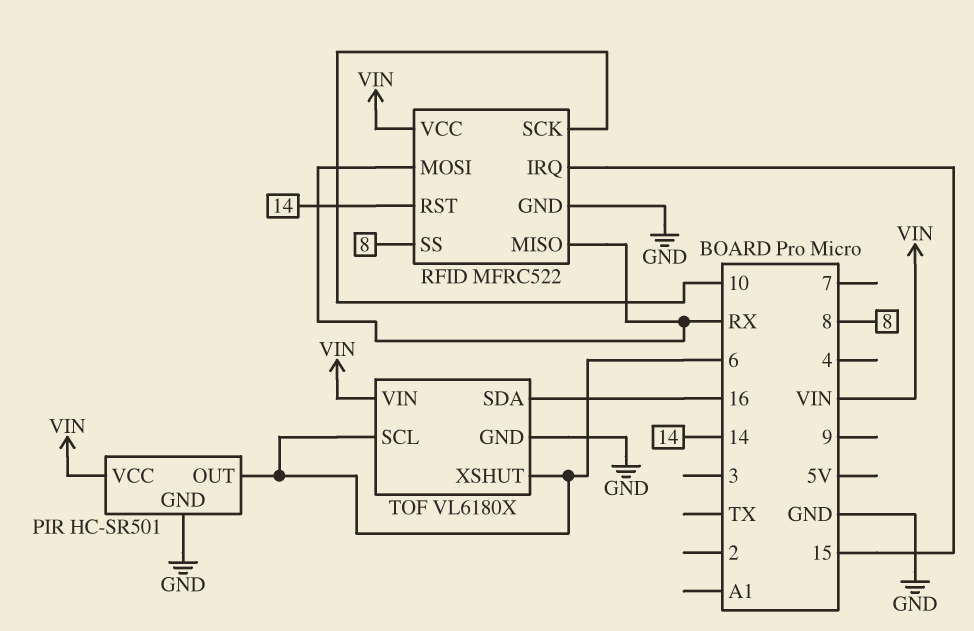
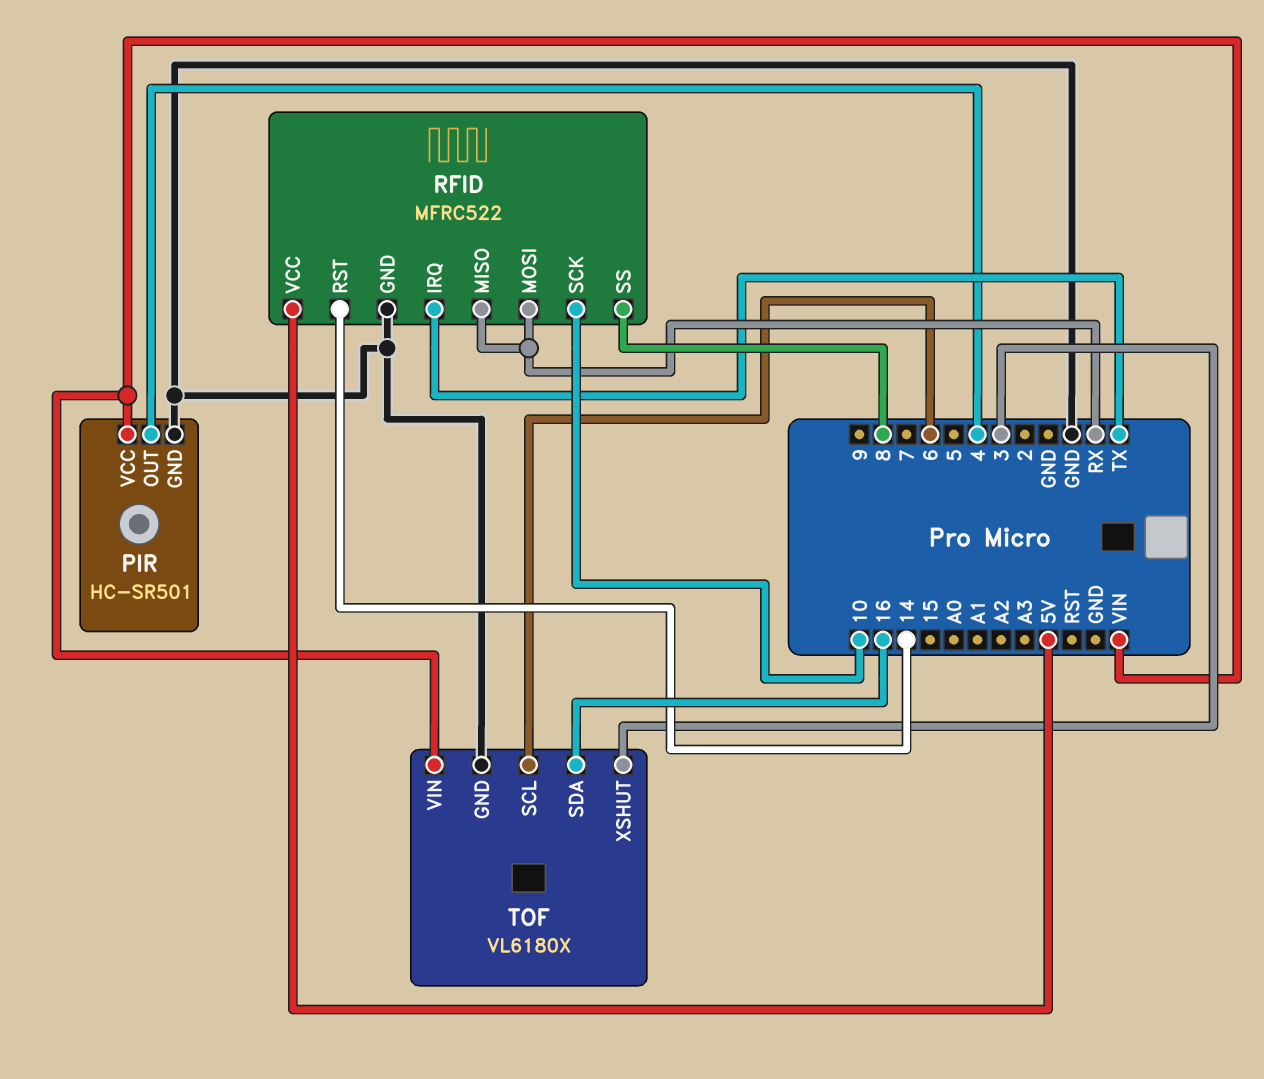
PIR pin OUT: 6 -> 4
RFID pin IRQ: 15 -> TX
RFID pin VCC: VIN -> 5V
TOF pin XSHUT: 6 -> 3

